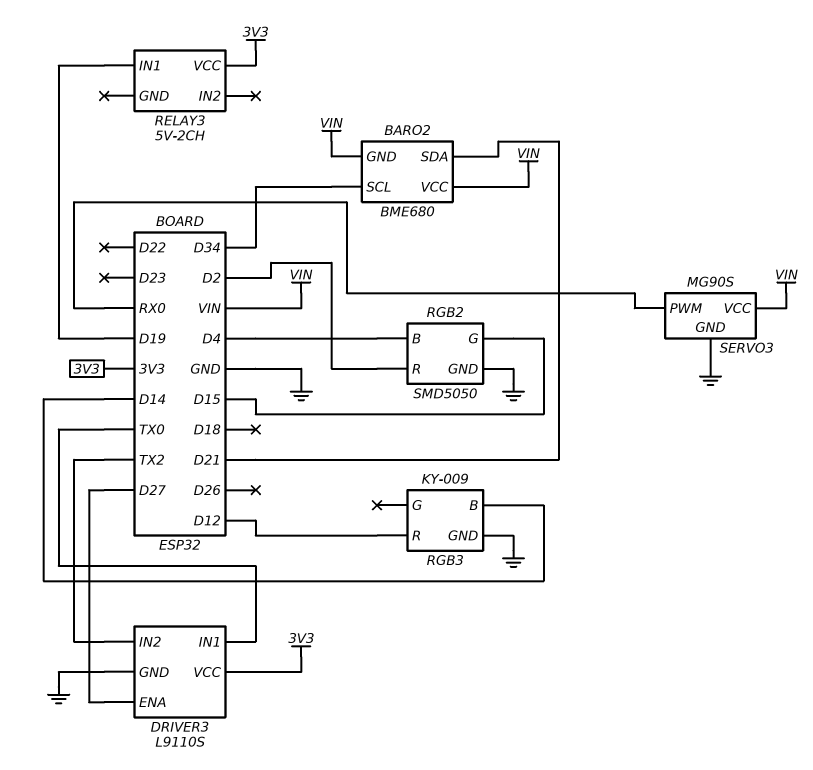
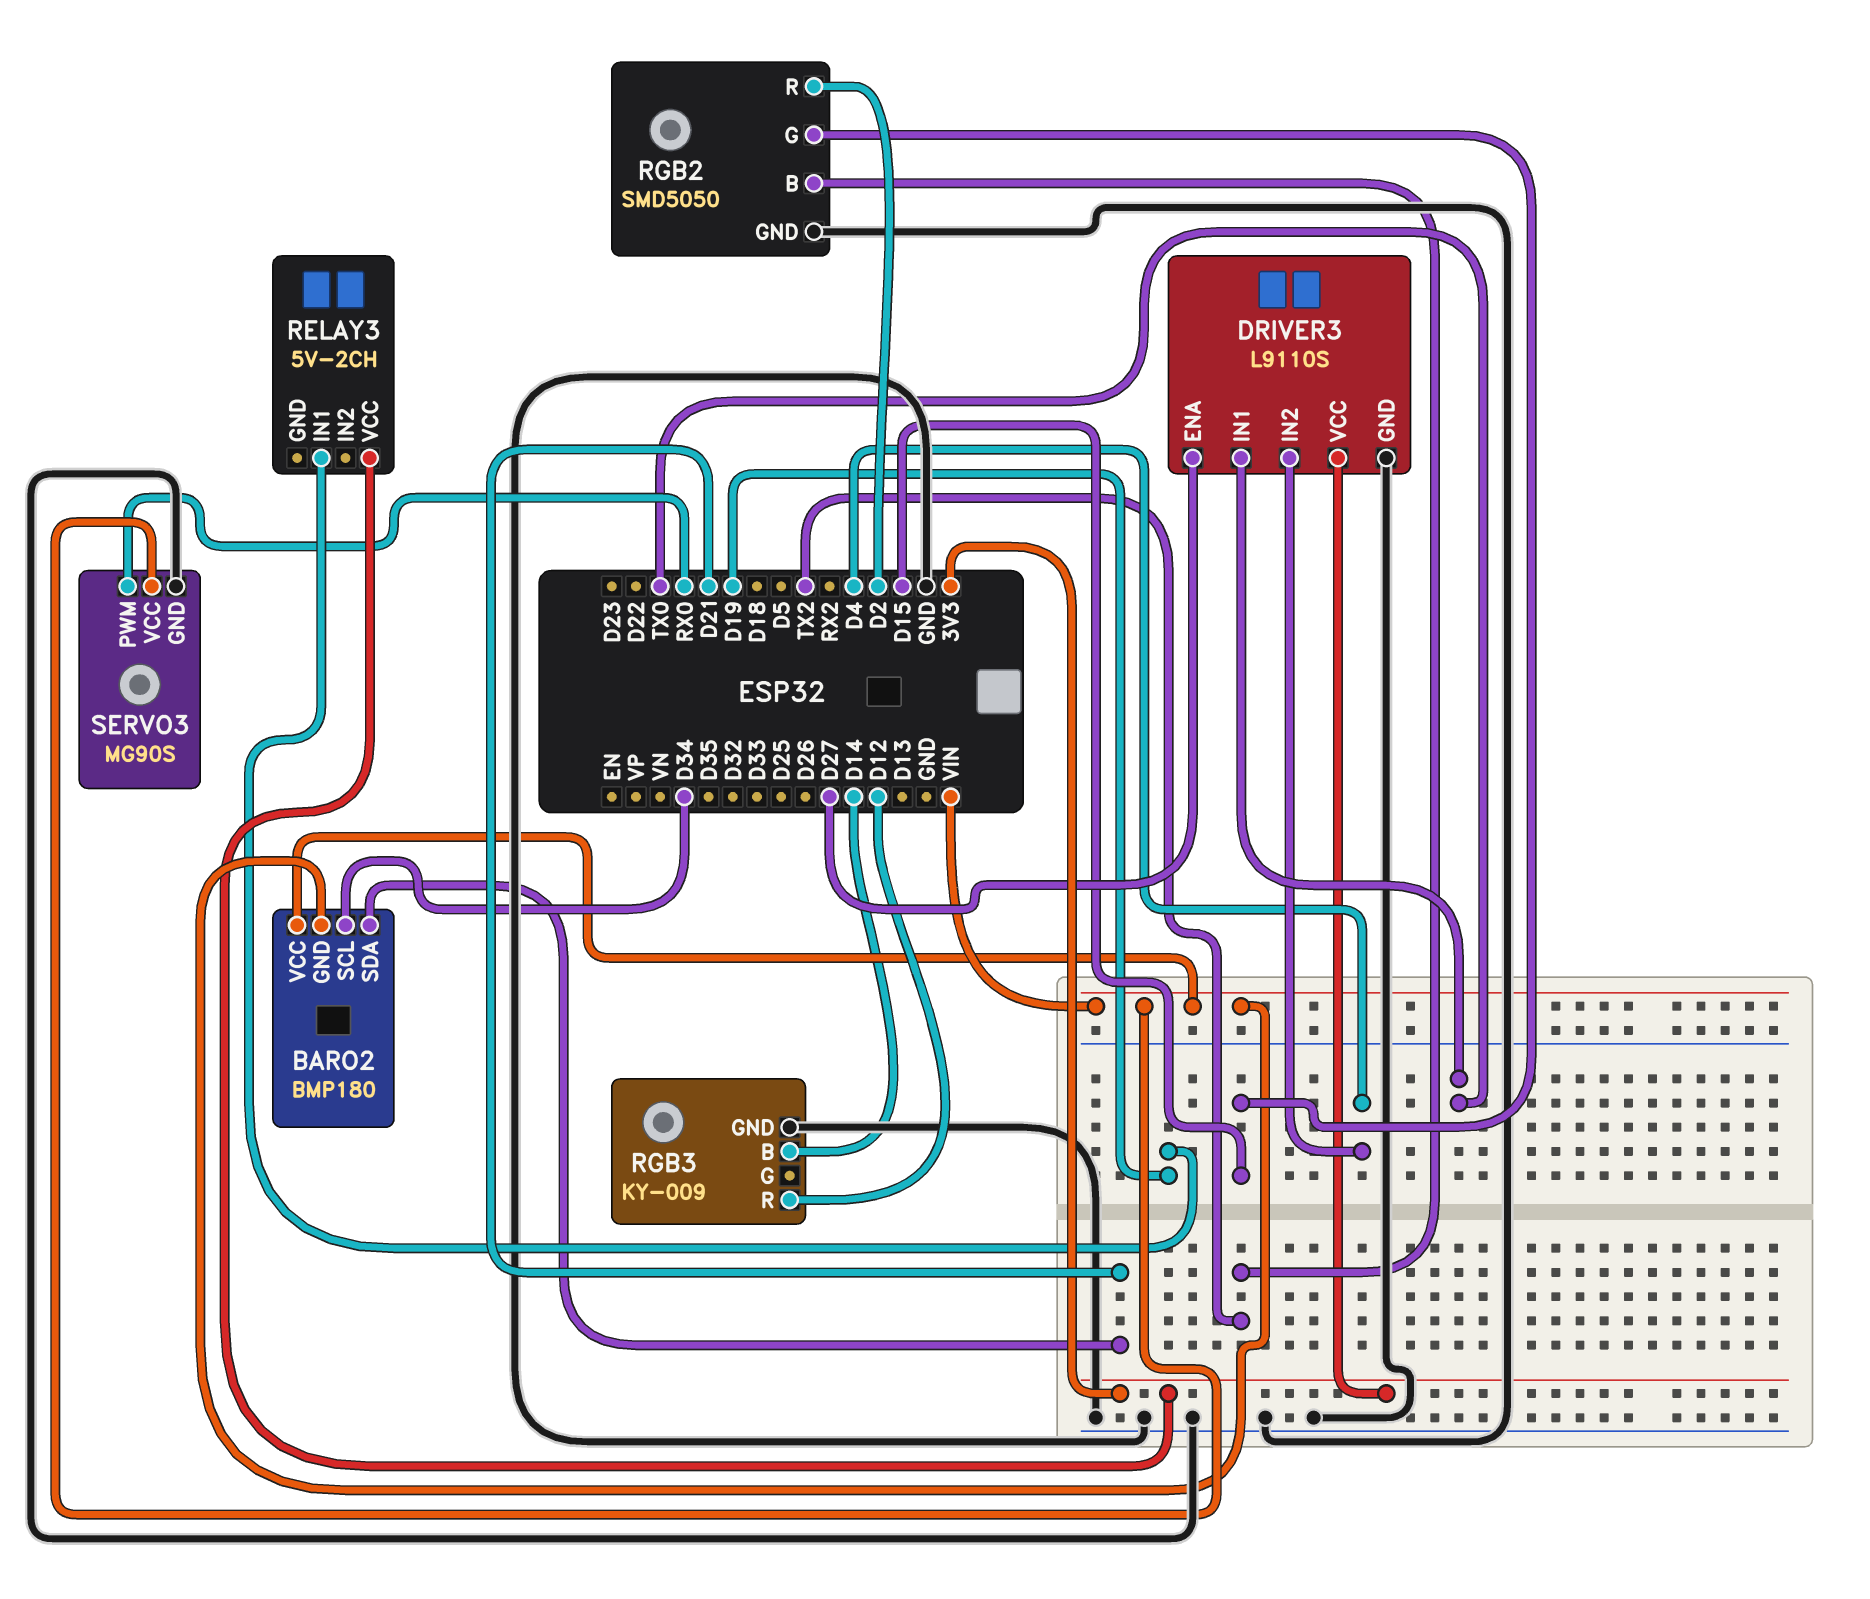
BARO2: BME680 -> BMP180
DRIVER3 pin IN2: TX2 -> D4
RGB2 pin B: D4 -> TX2

